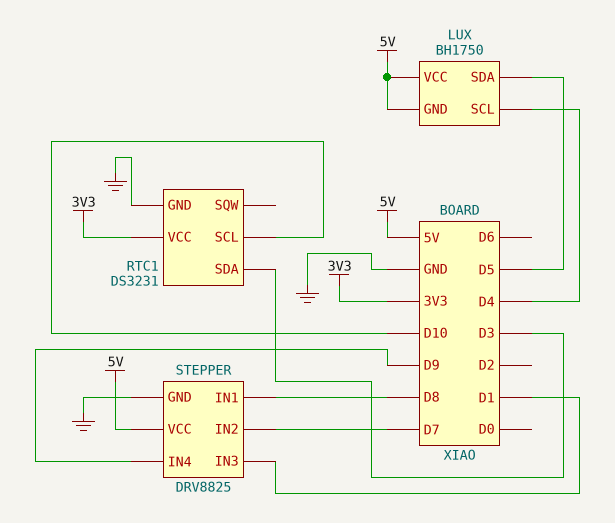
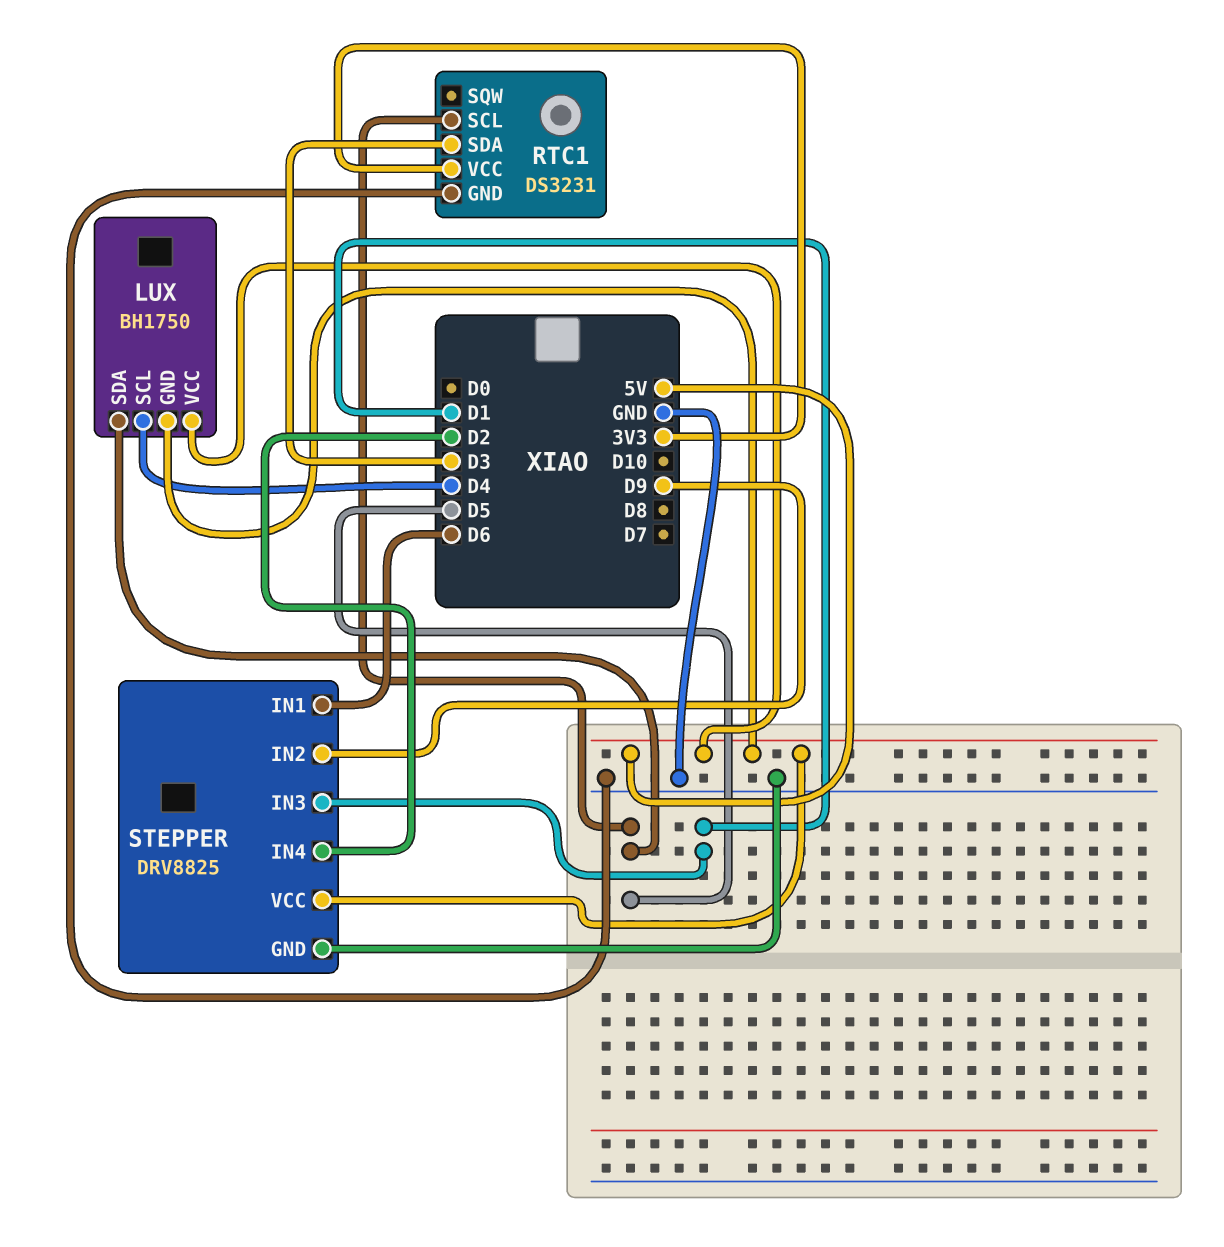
RTC1 pin SCL: D10 -> D5
STEPPER pin IN1: D8 -> D6
STEPPER pin IN2: D7 -> D9
STEPPER pin IN4: D9 -> D2

